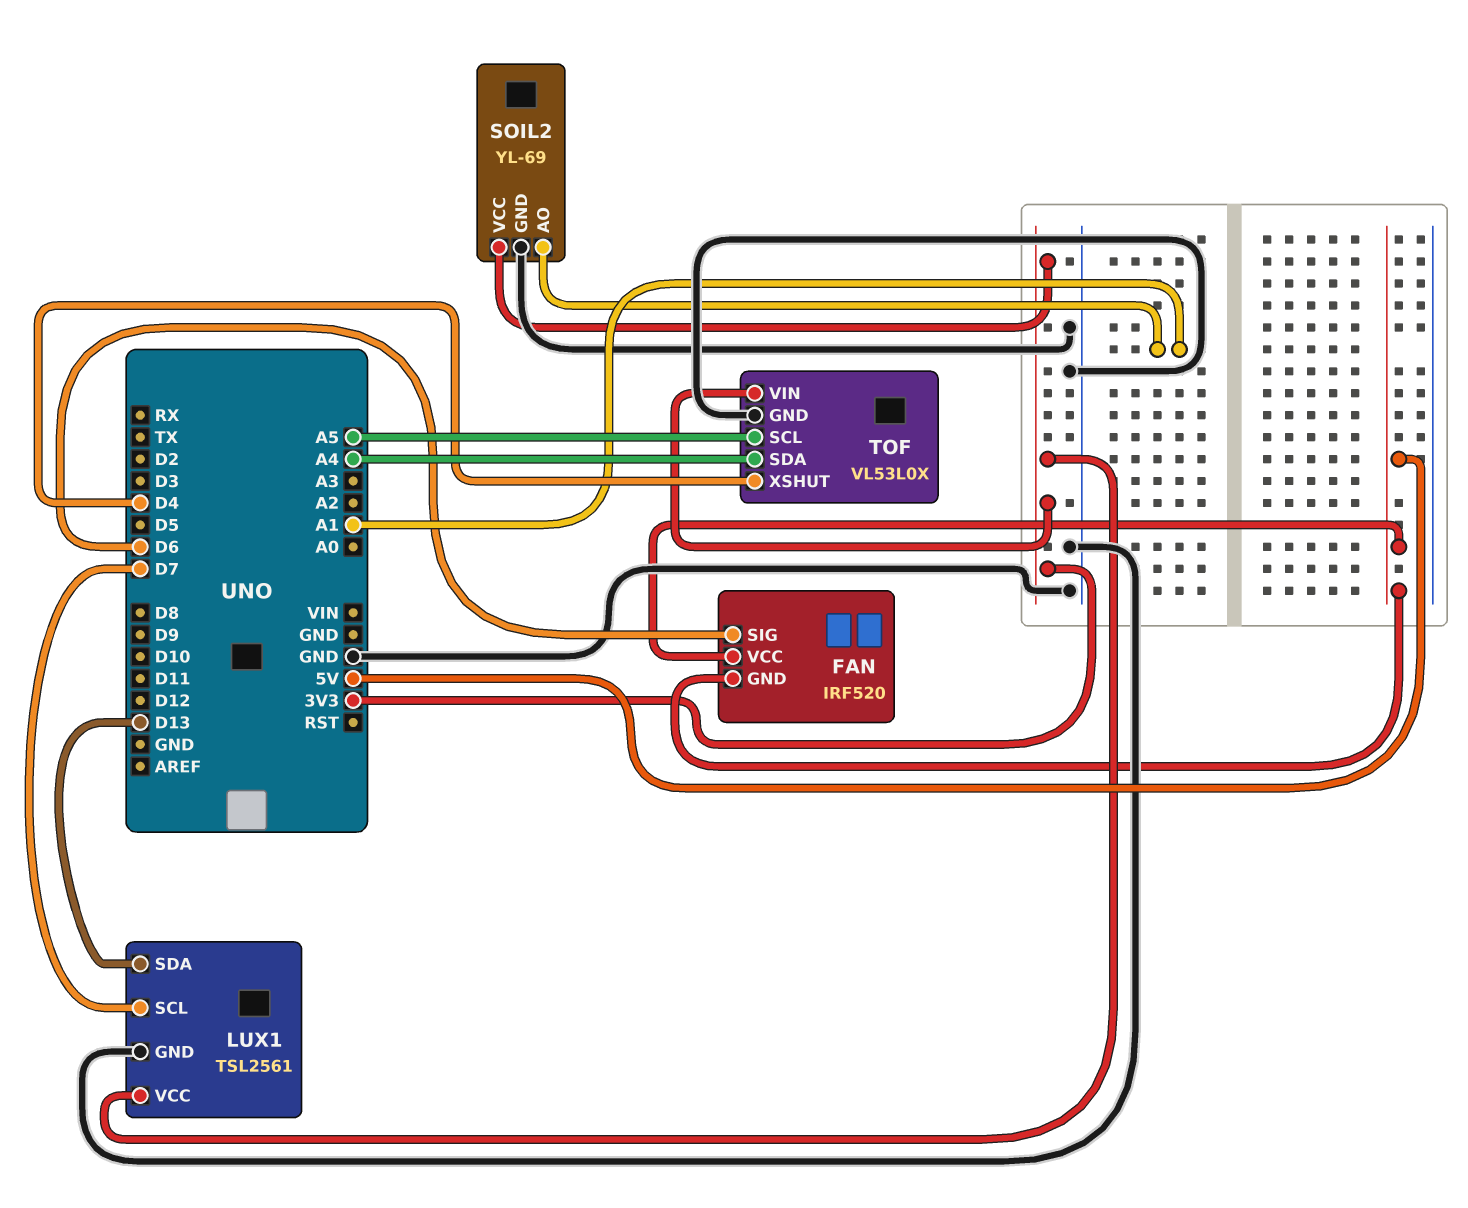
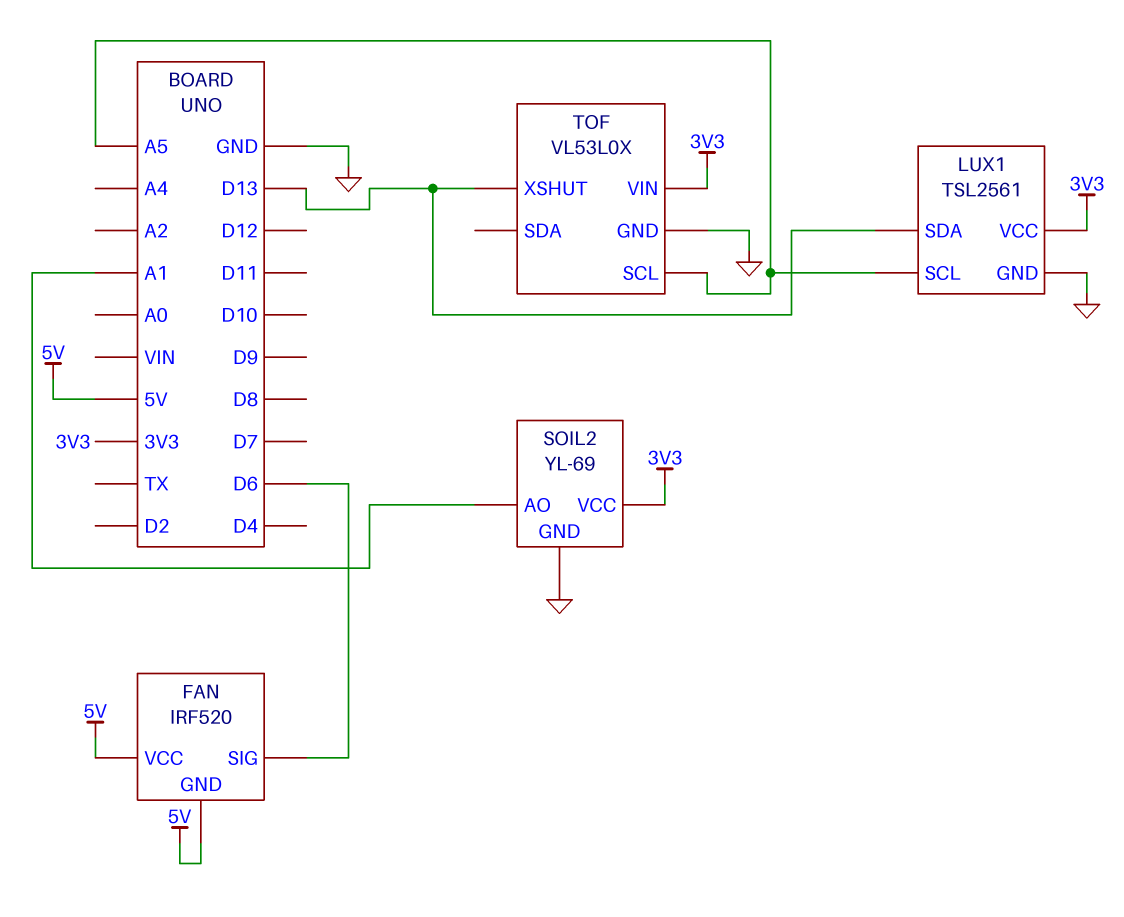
LUX1 pin SCL: D7 -> A5
TOF pin SDA: A4 -> none
TOF pin XSHUT: D4 -> D13

